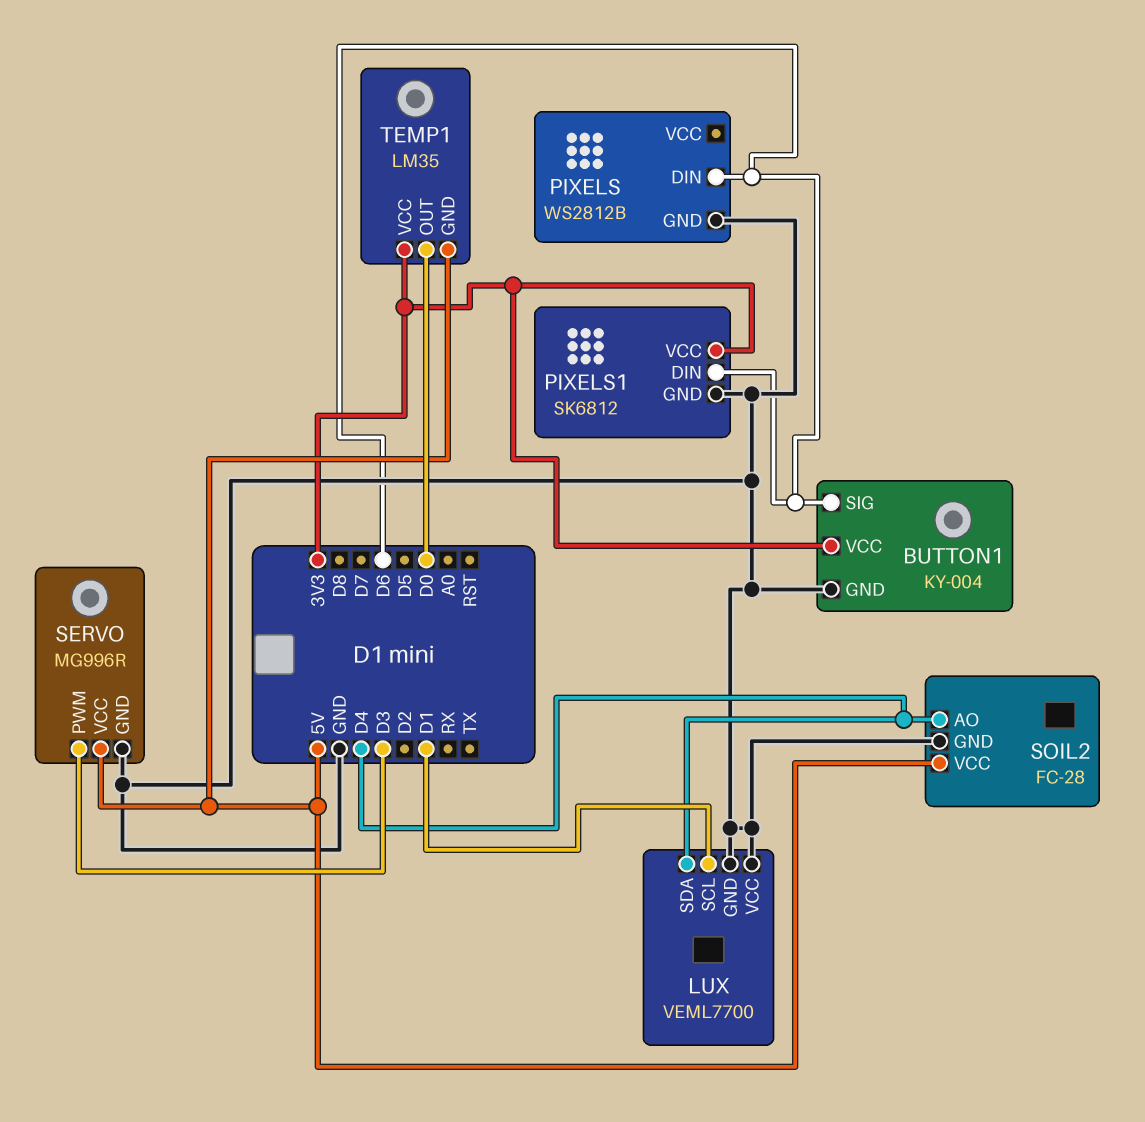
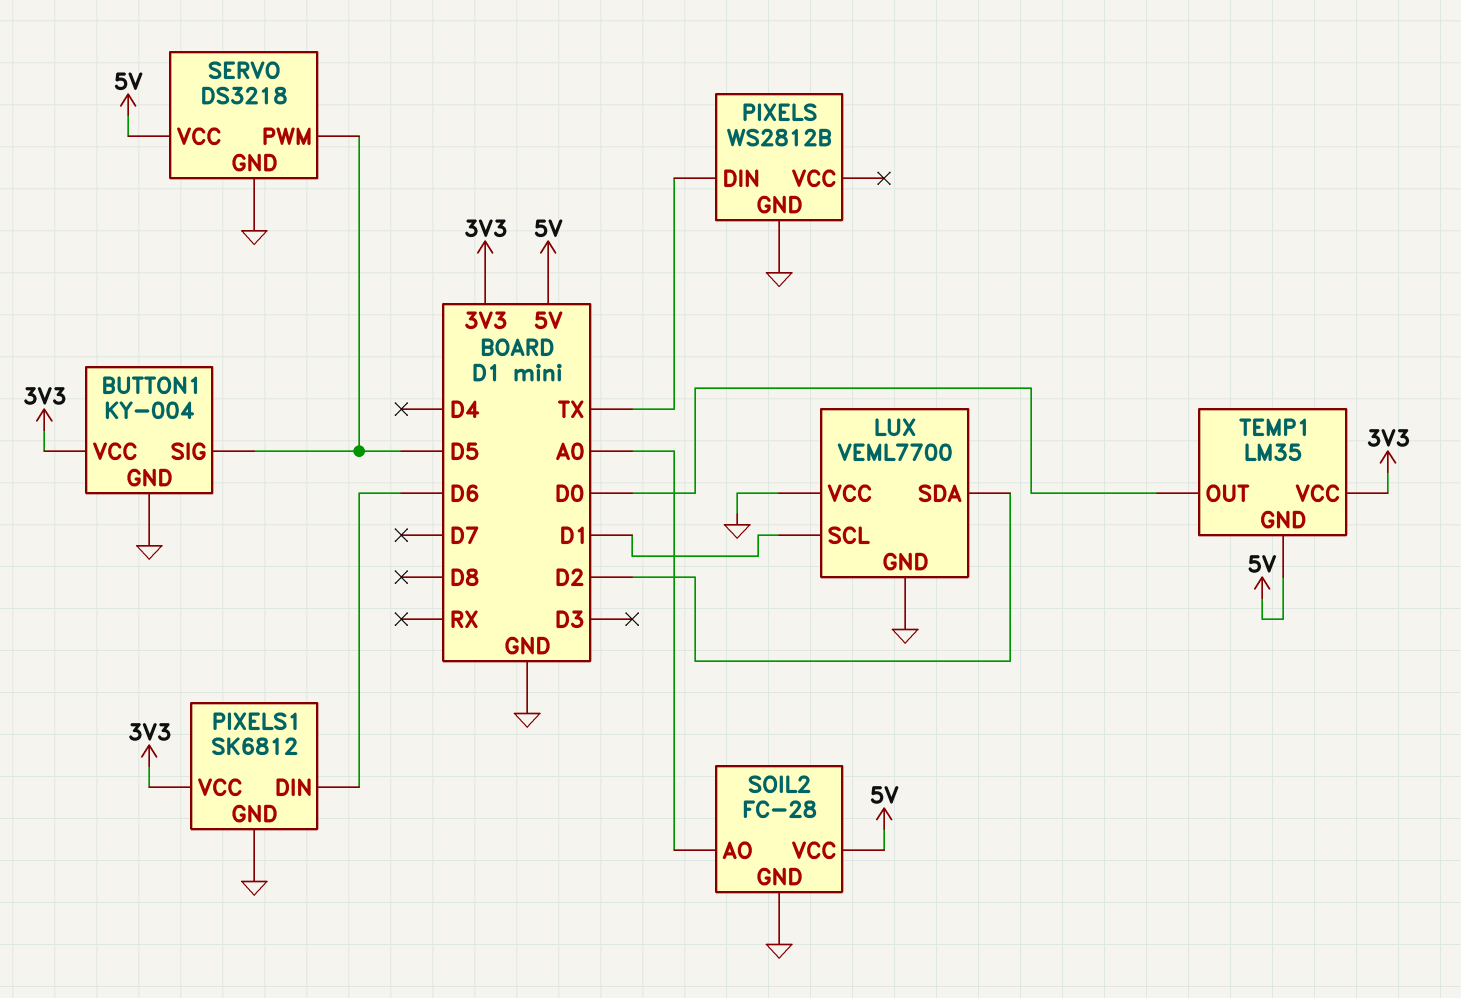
BUTTON1 pin SIG: D6 -> D5
LUX pin SDA: D4 -> D2
PIXELS pin DIN: D6 -> TX
SERVO: MG996R -> DS3218
SERVO pin PWM: D3 -> D5
SOIL2 pin AO: D4 -> A0

